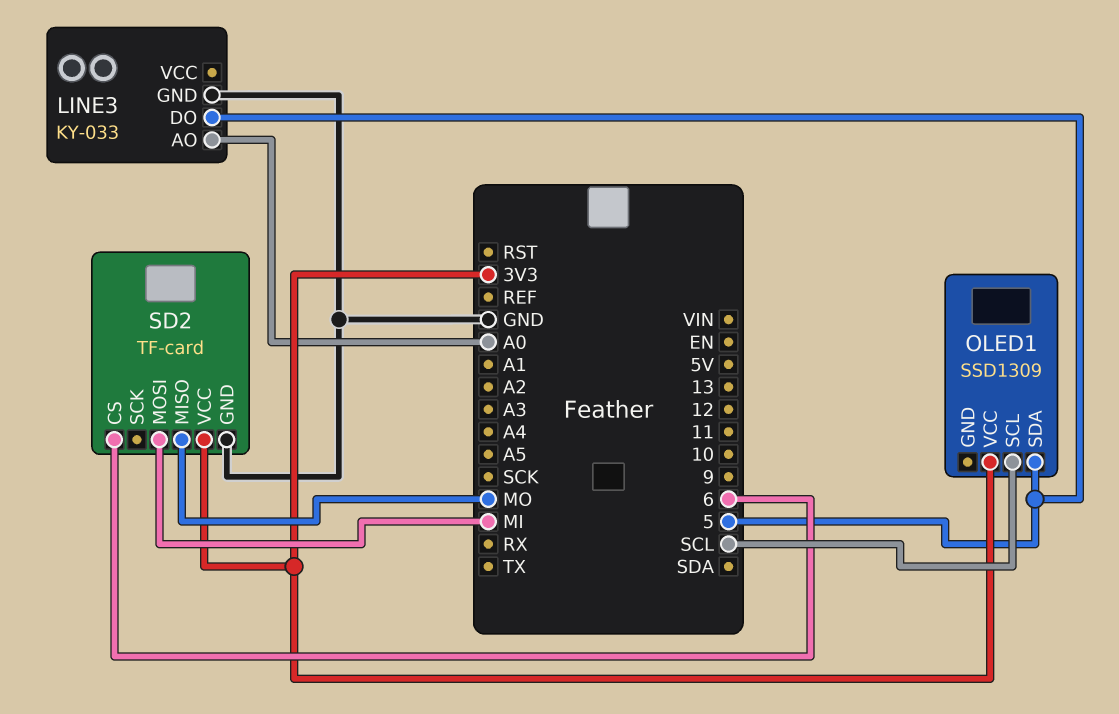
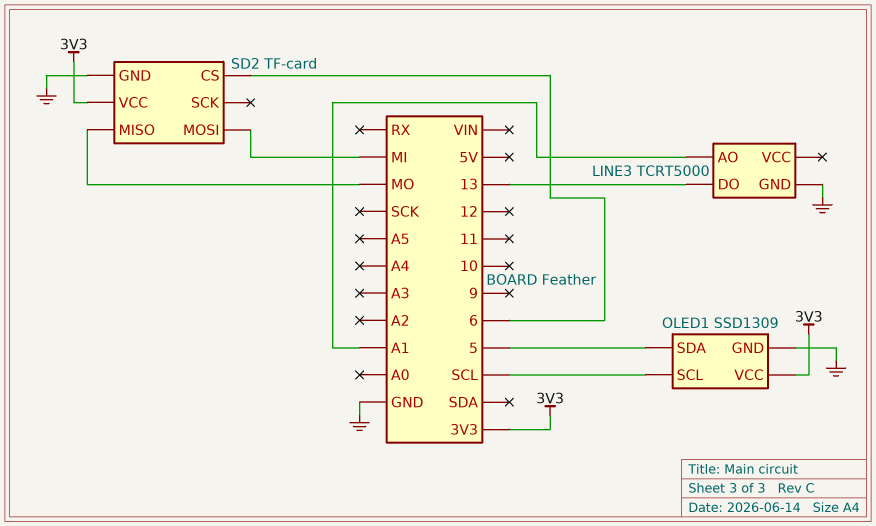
LINE3: KY-033 -> TCRT5000
LINE3 pin AO: A0 -> A1
LINE3 pin DO: 5 -> 13
OLED1 pin GND: none -> GND

